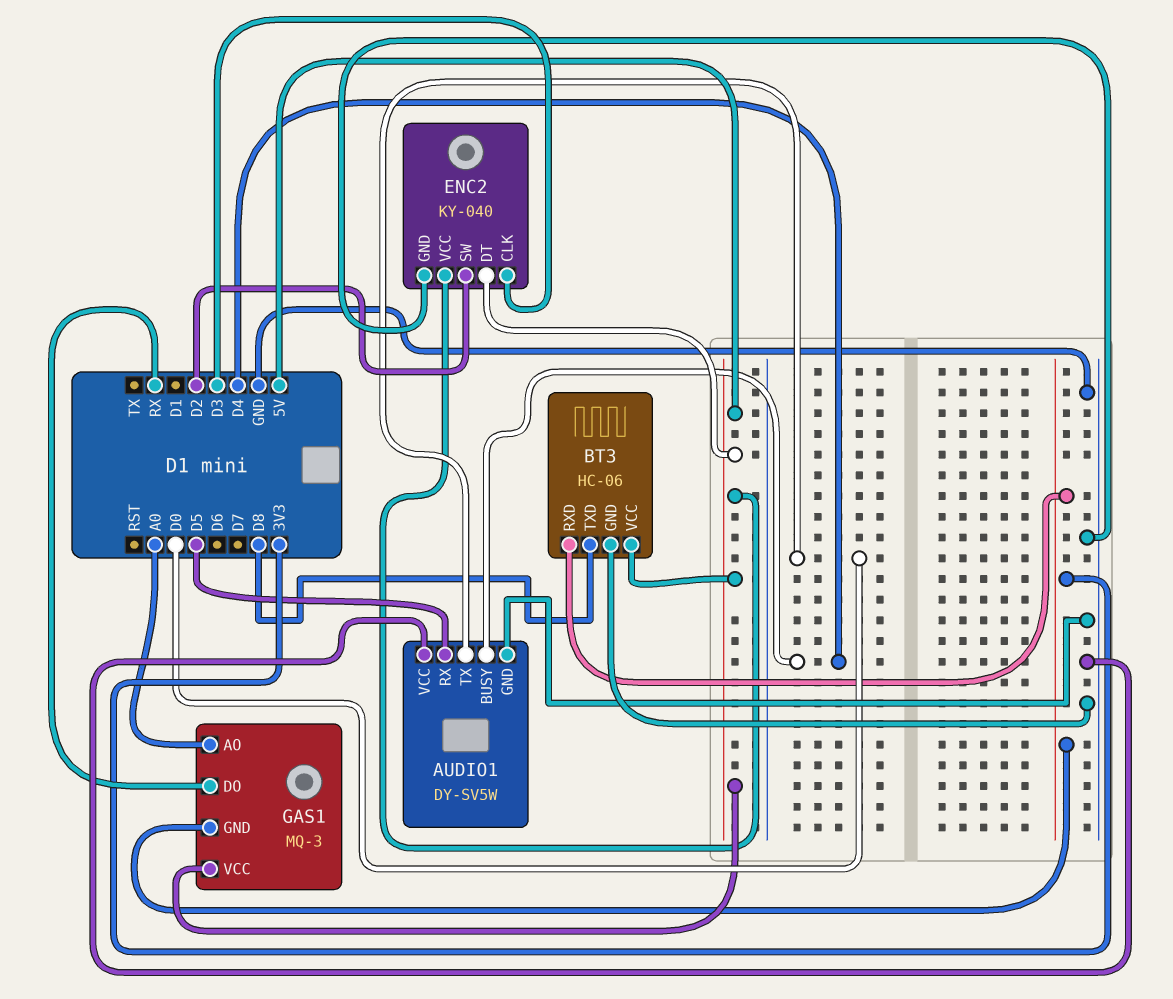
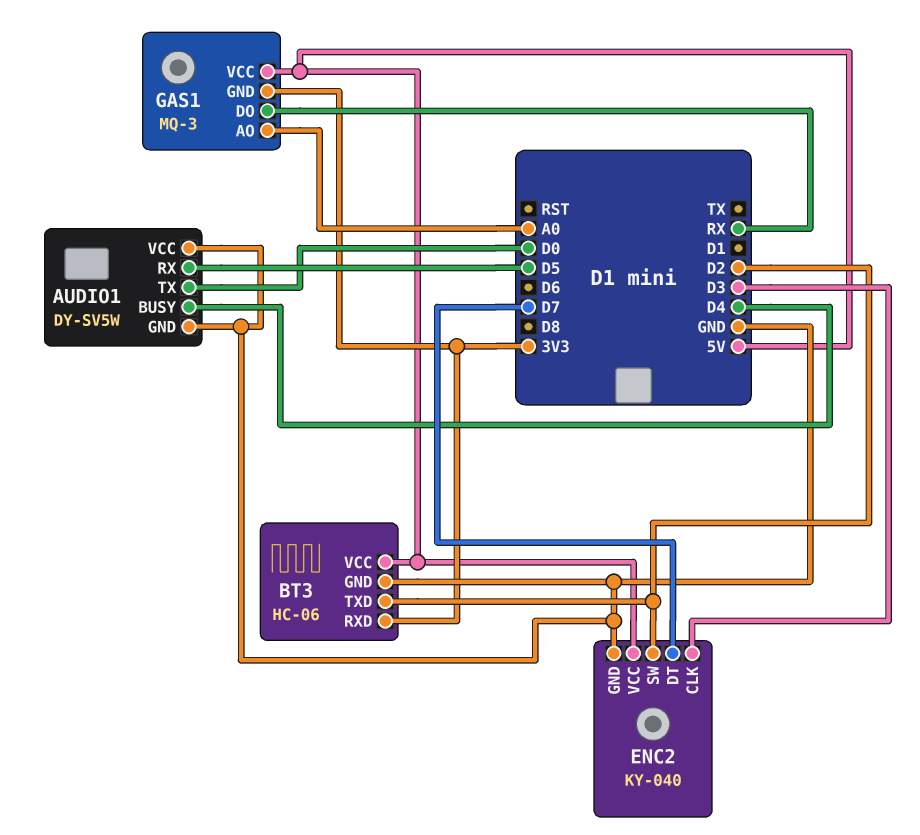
BT3 pin TXD: D8 -> D2
ENC2 pin DT: 5V -> D7

